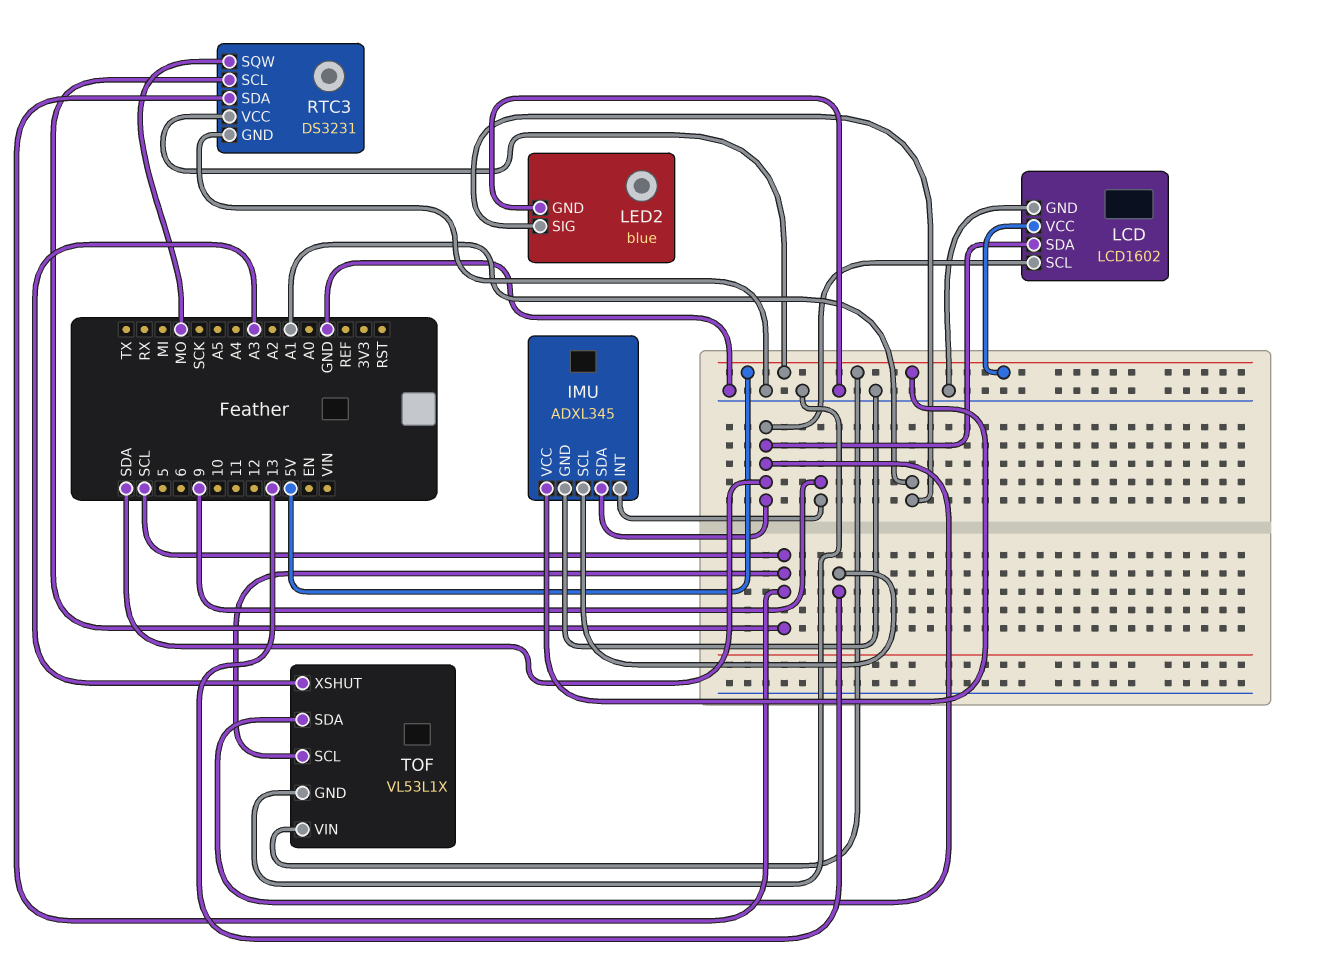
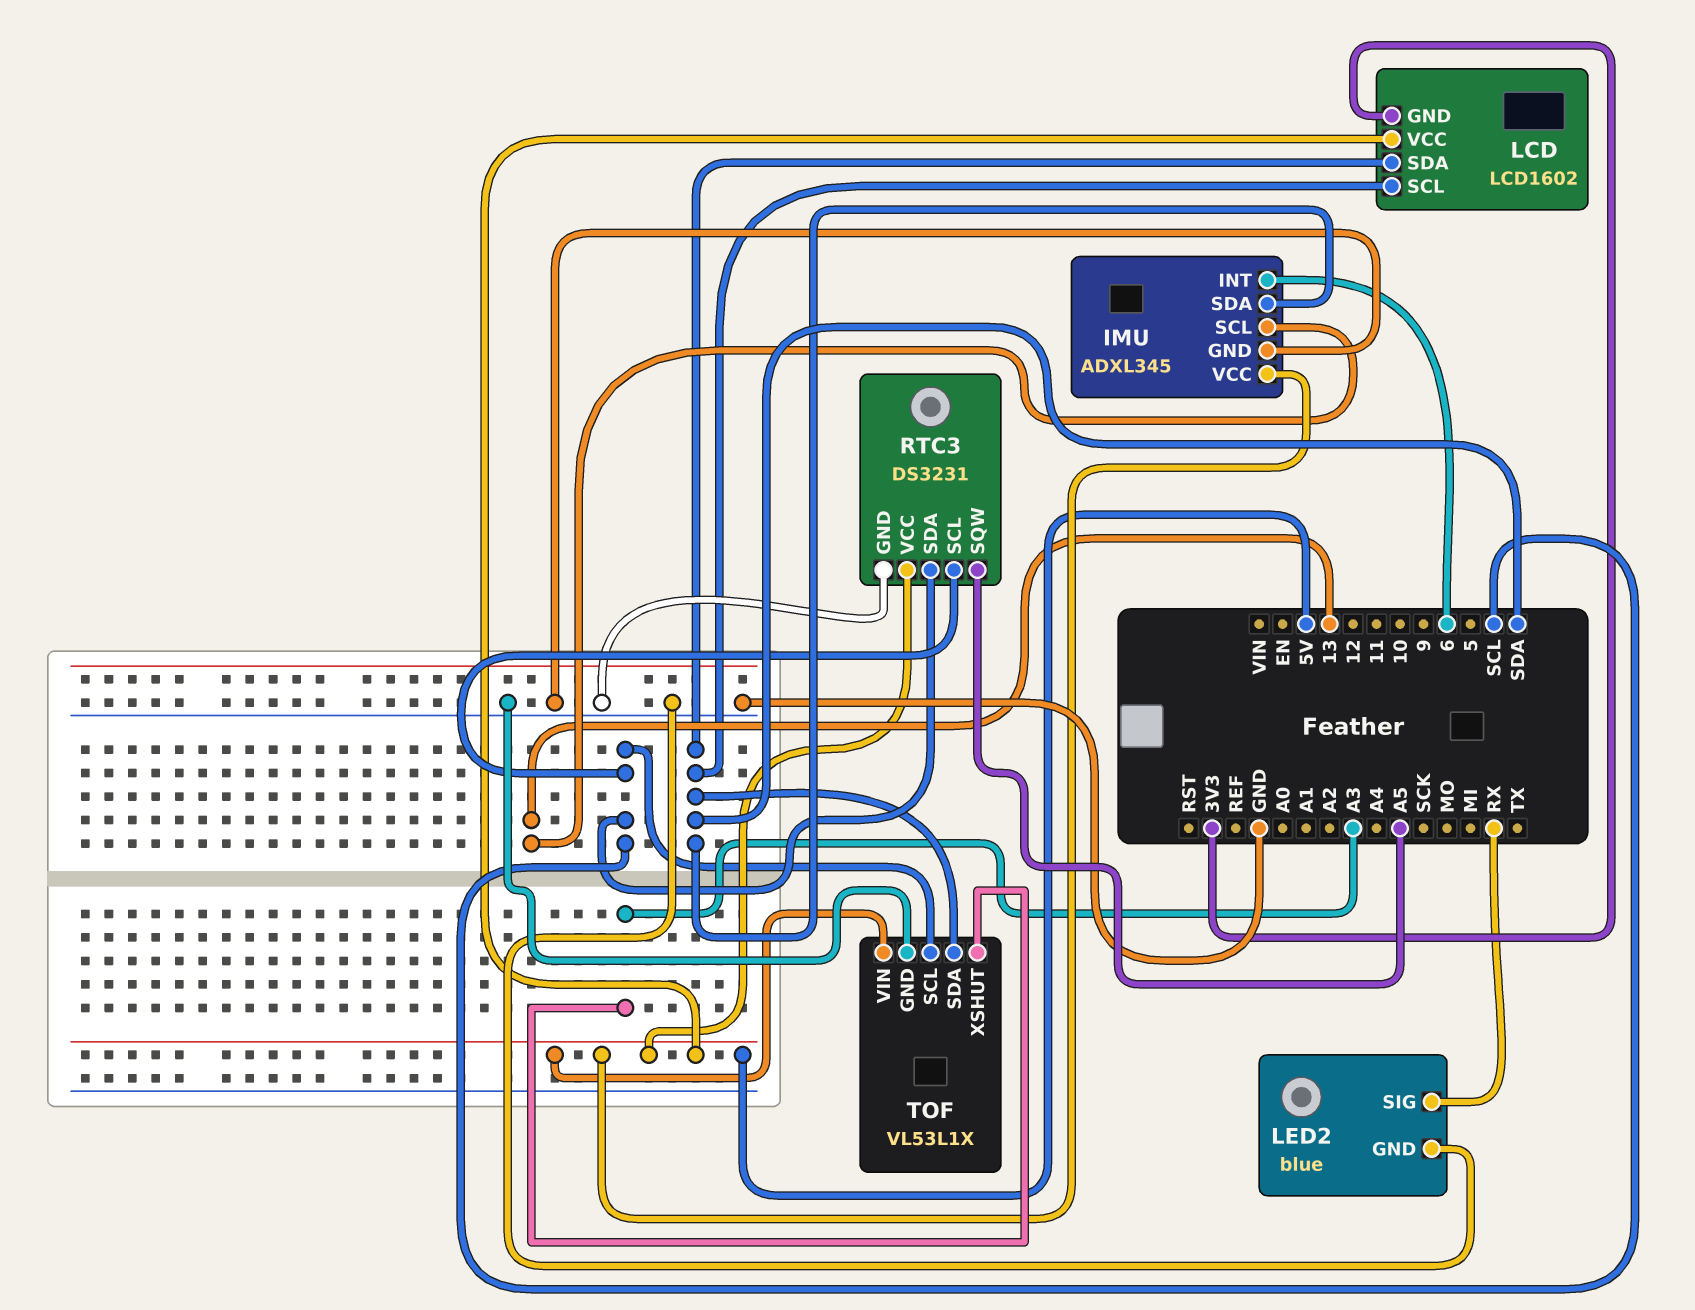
IMU pin INT: 9 -> 6
LCD pin GND: GND -> 3V3
LED2 pin SIG: A1 -> RX
RTC3 pin SQW: MO -> A5

